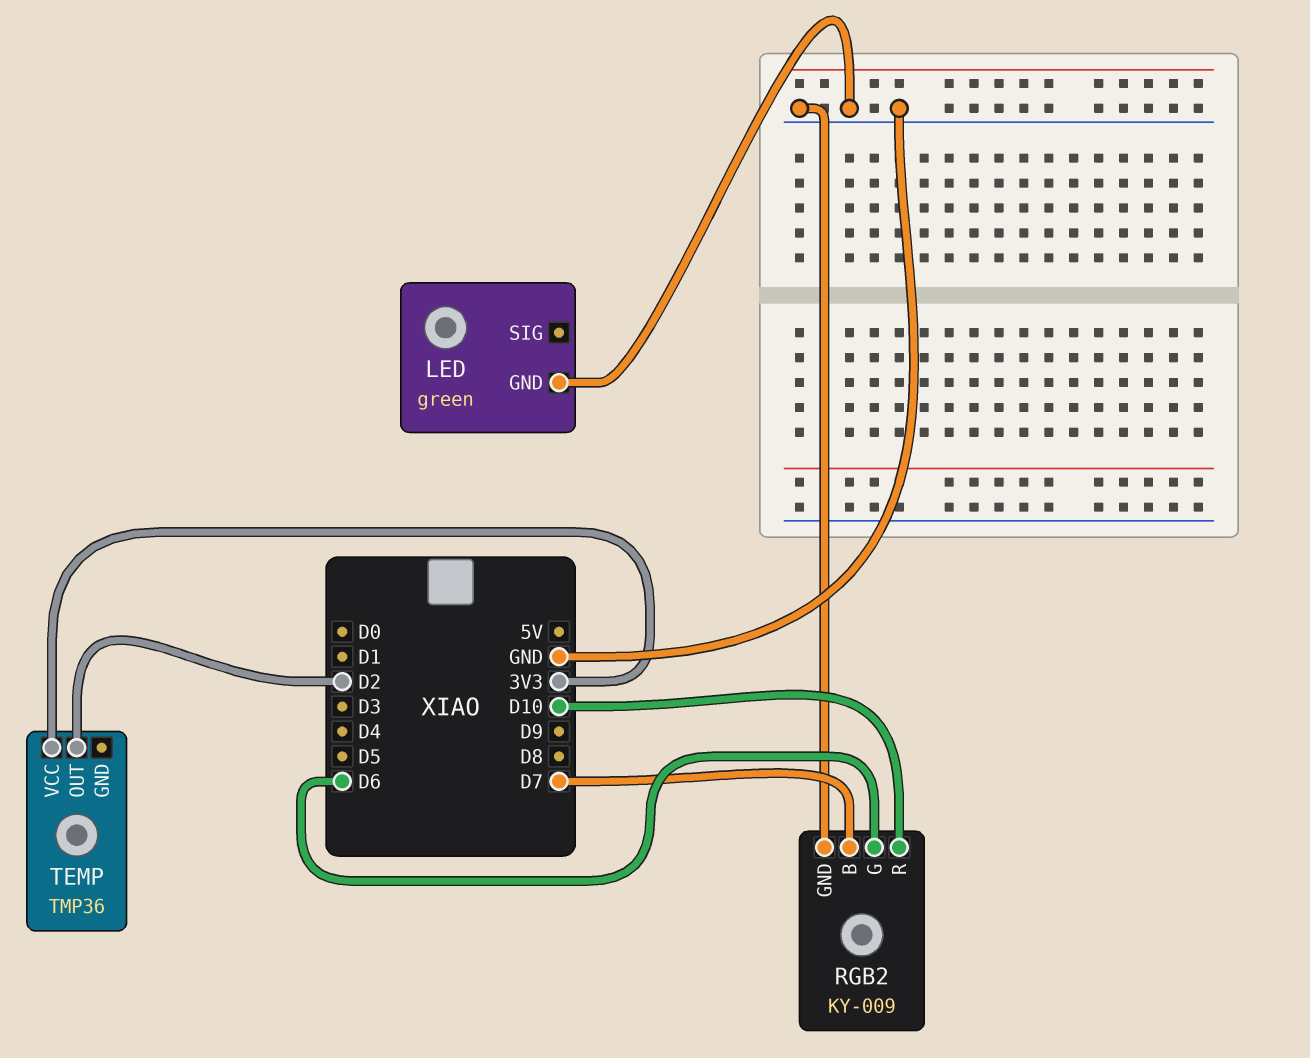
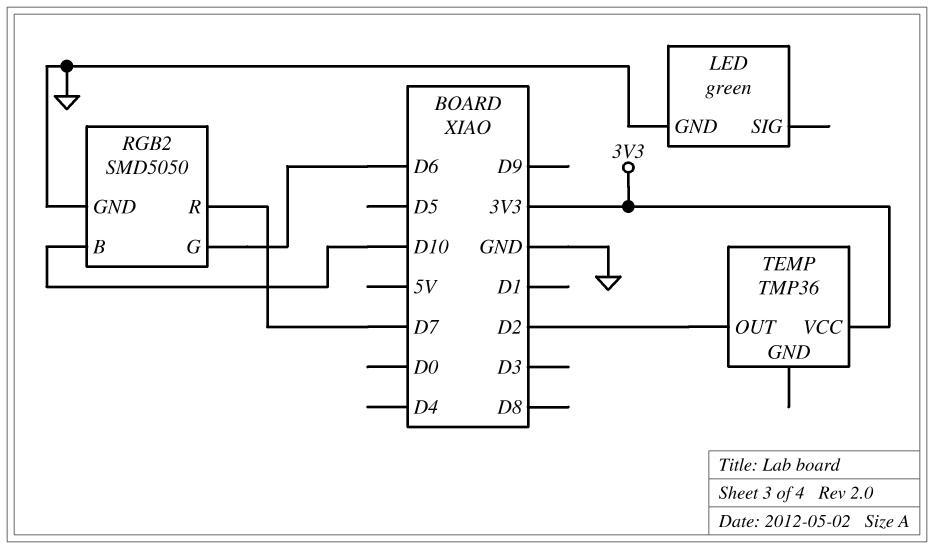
RGB2: KY-009 -> SMD5050
RGB2 pin B: D7 -> D10
RGB2 pin R: D10 -> D7

